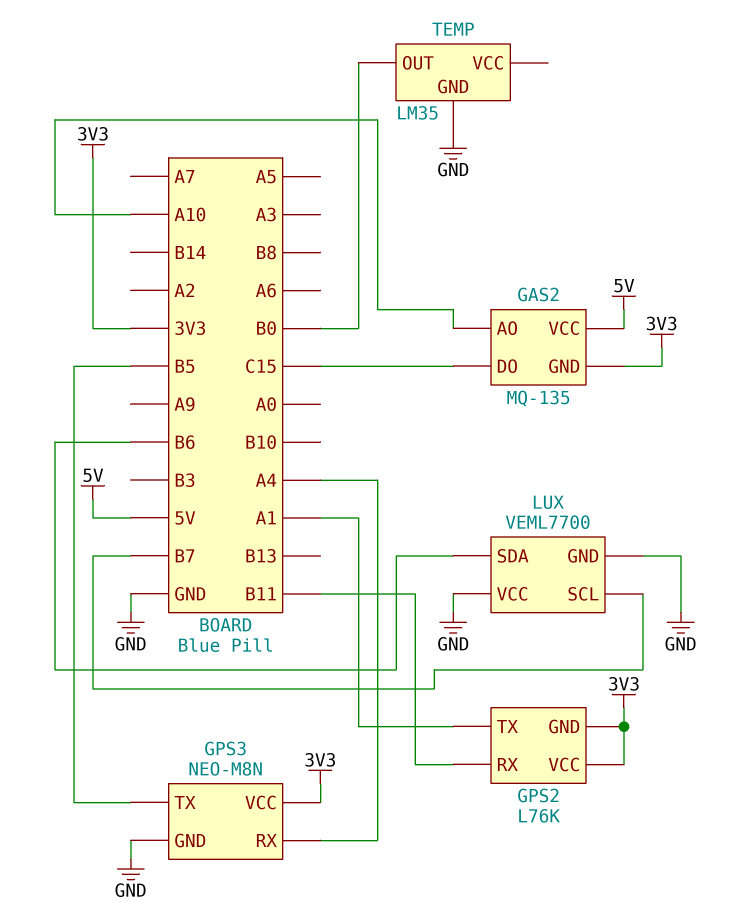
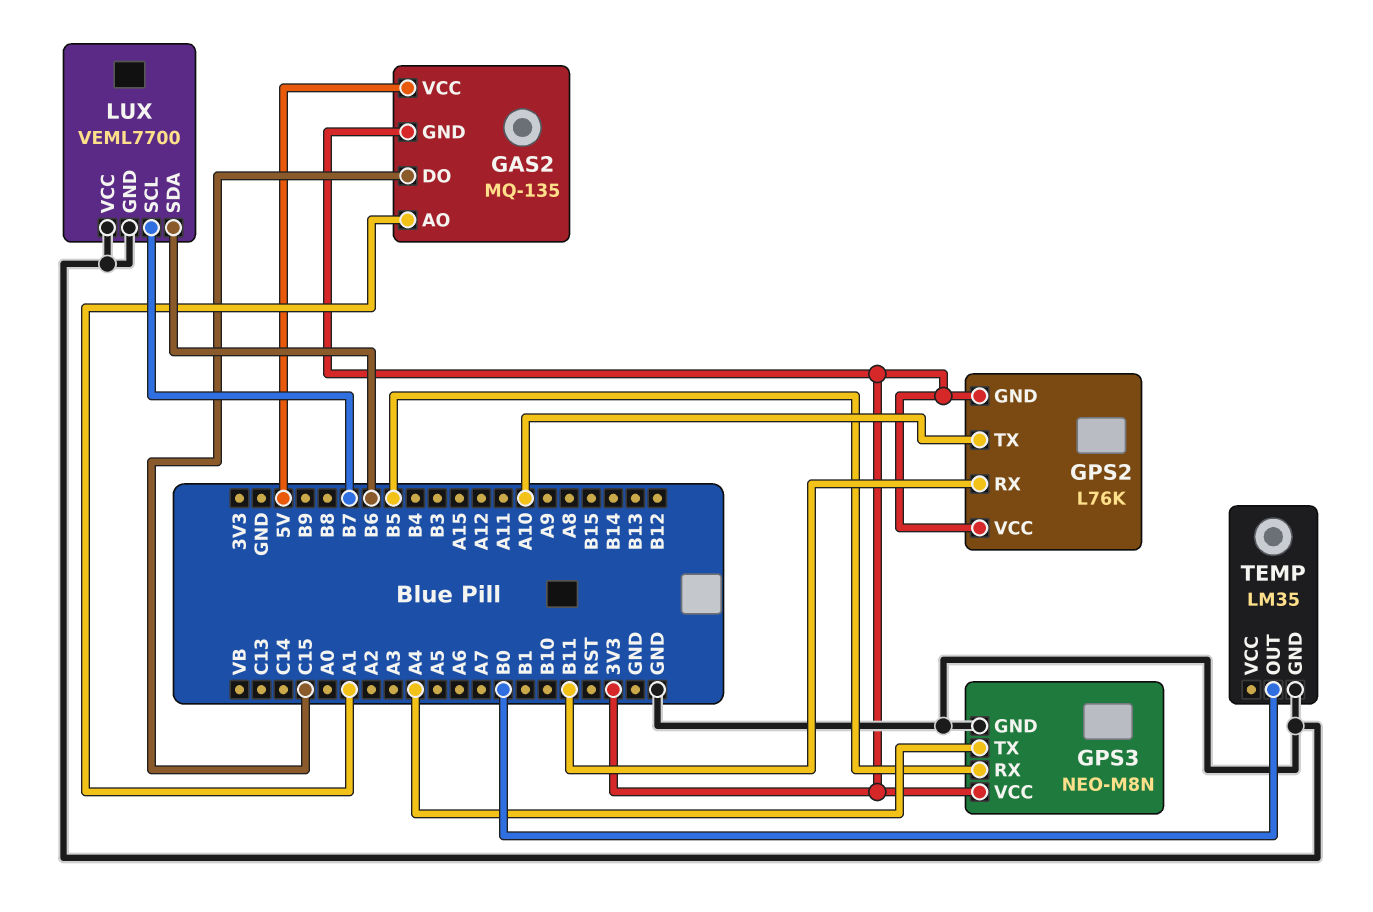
GAS2 pin AO: A10 -> A1
GPS2 pin TX: A1 -> A10
GPS3 pin RX: A4 -> B5
GPS3 pin TX: B5 -> A4

